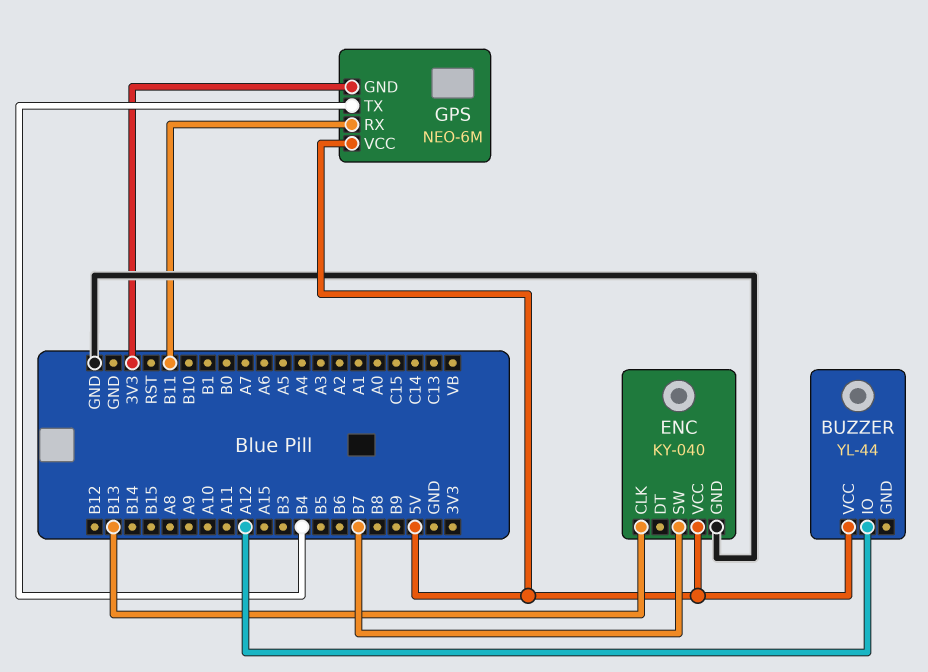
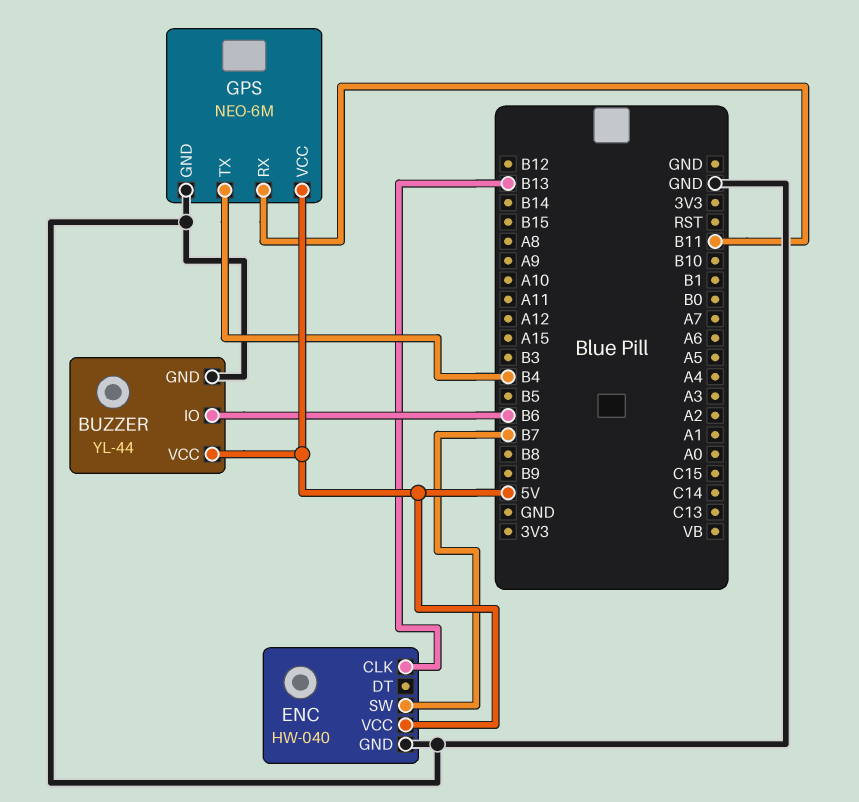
BUZZER pin GND: none -> GND
BUZZER pin IO: A12 -> B6
ENC: KY-040 -> HW-040
GPS pin GND: 3V3 -> GND

